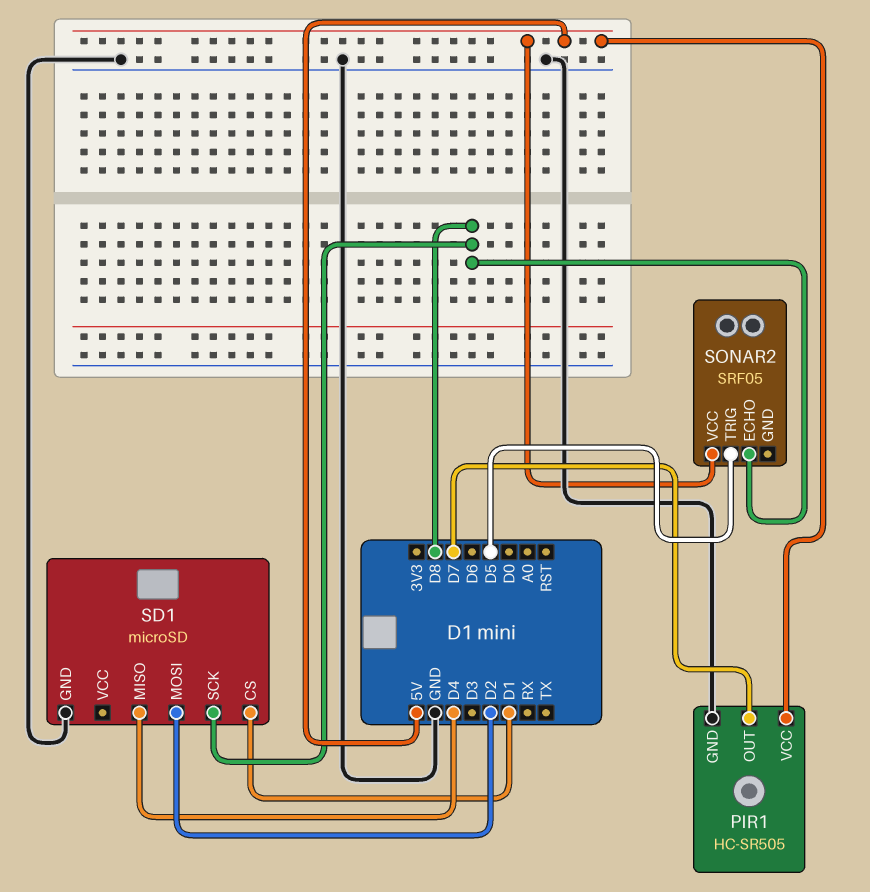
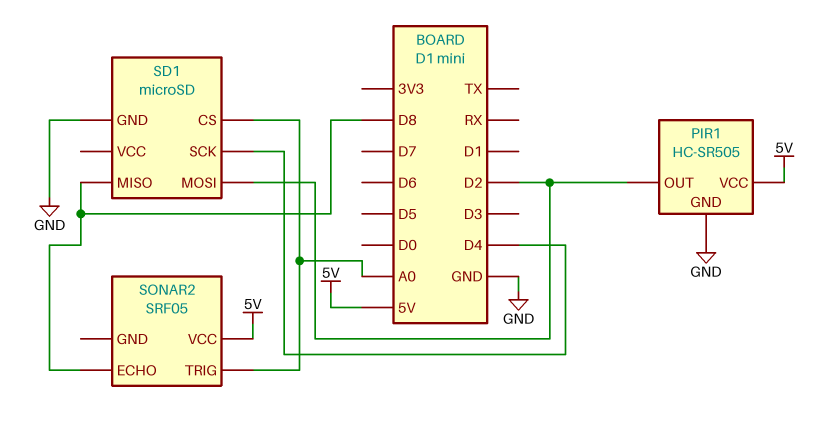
PIR1 pin OUT: D7 -> D2
SD1 pin CS: D1 -> A0
SD1 pin MISO: D4 -> D8
SD1 pin SCK: D8 -> D4
SONAR2 pin TRIG: D5 -> A0

